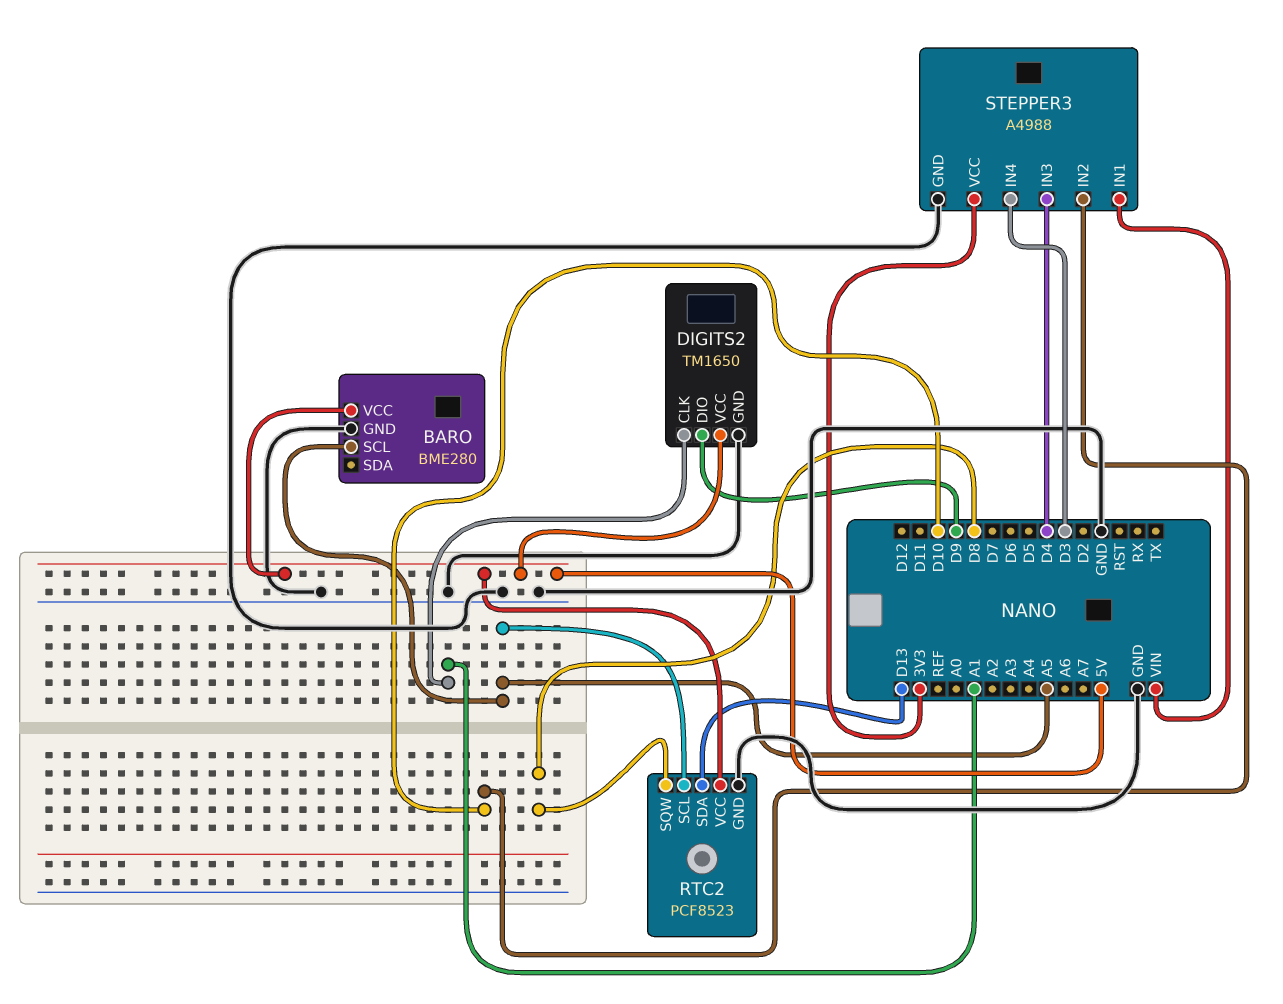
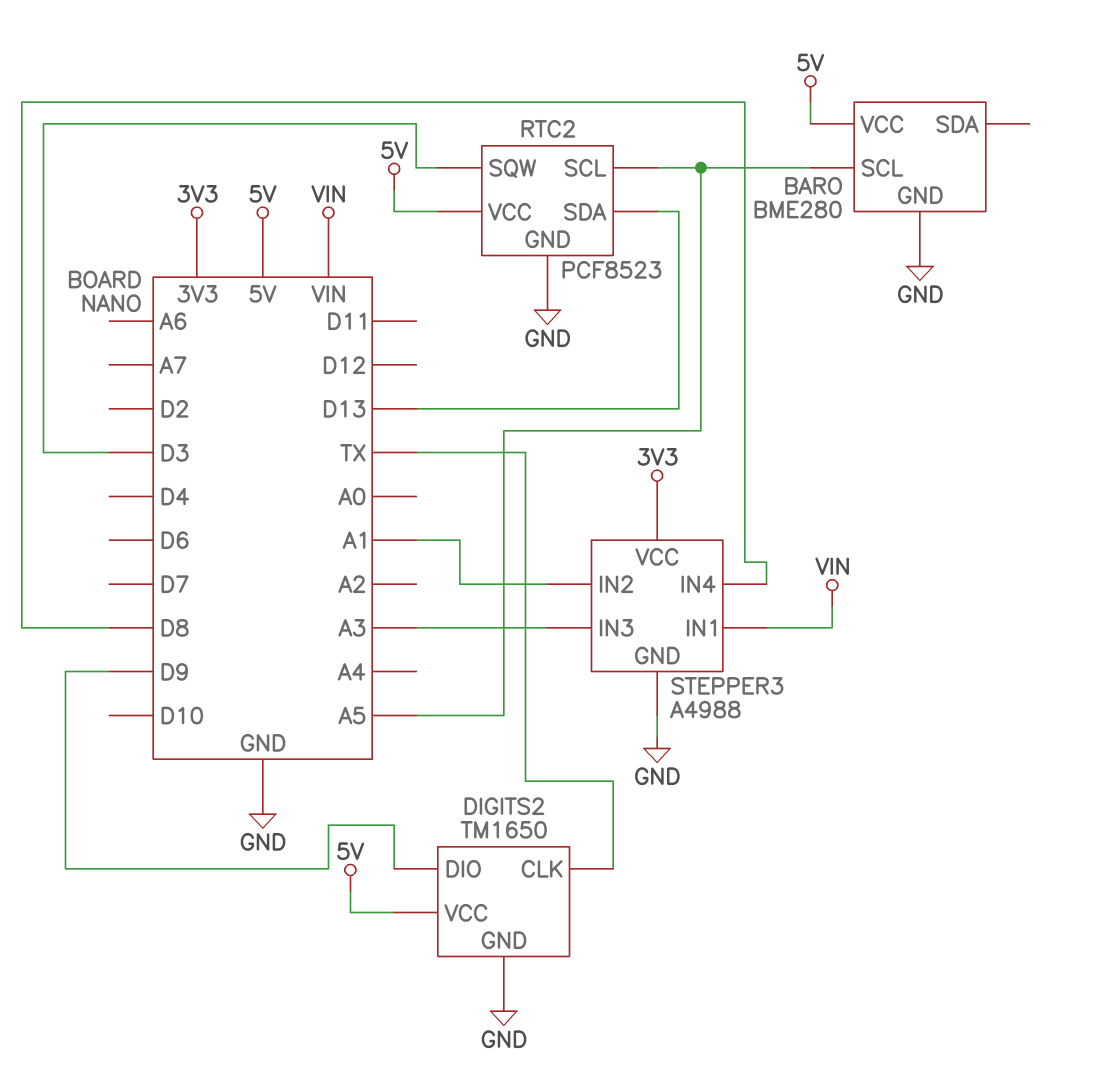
DIGITS2 pin CLK: A1 -> TX
RTC2 pin SQW: D8 -> D3
STEPPER3 pin IN2: D10 -> A1
STEPPER3 pin IN3: D4 -> A3
STEPPER3 pin IN4: D3 -> D8

